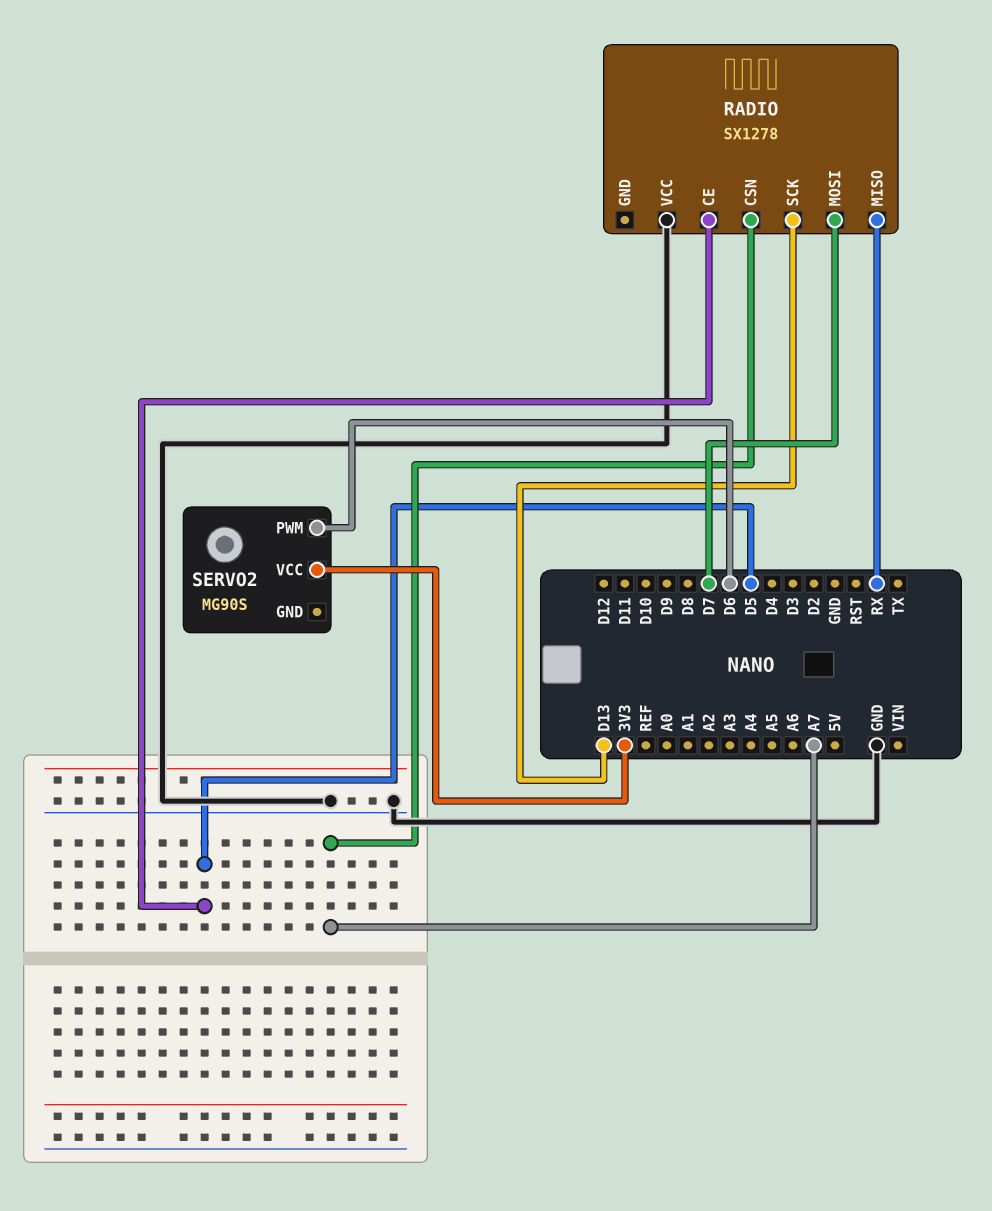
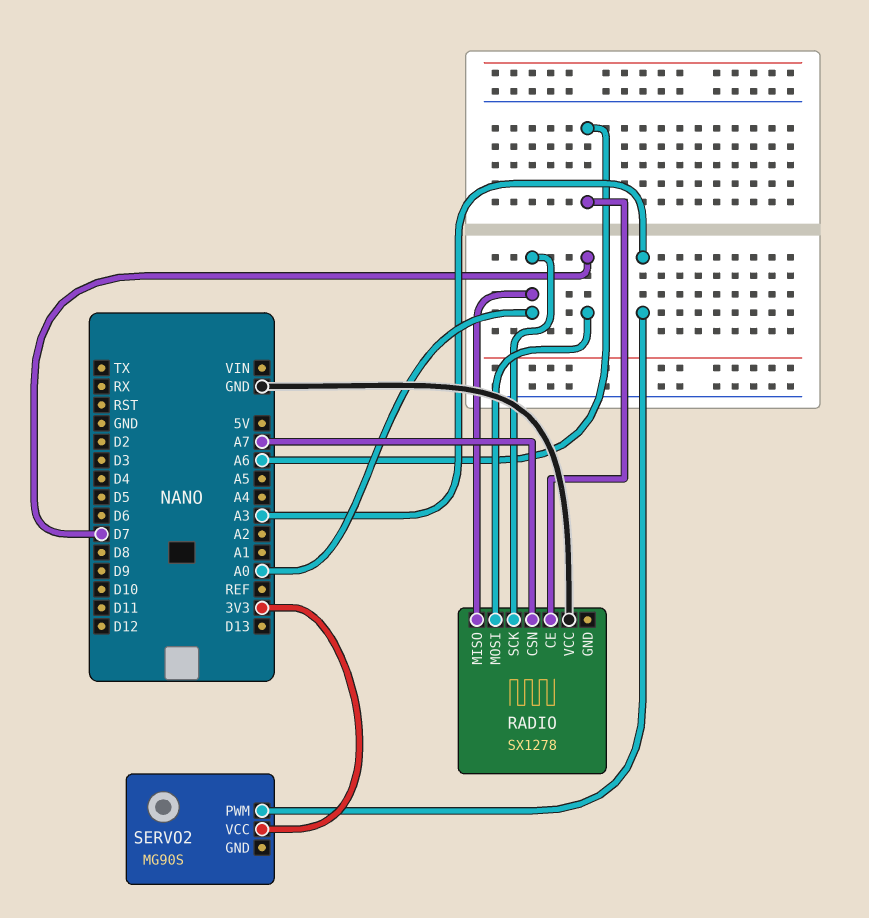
RADIO pin CE: D5 -> A6
RADIO pin MISO: RX -> A0
RADIO pin SCK: D13 -> A0
SERVO2 pin PWM: D6 -> A3

